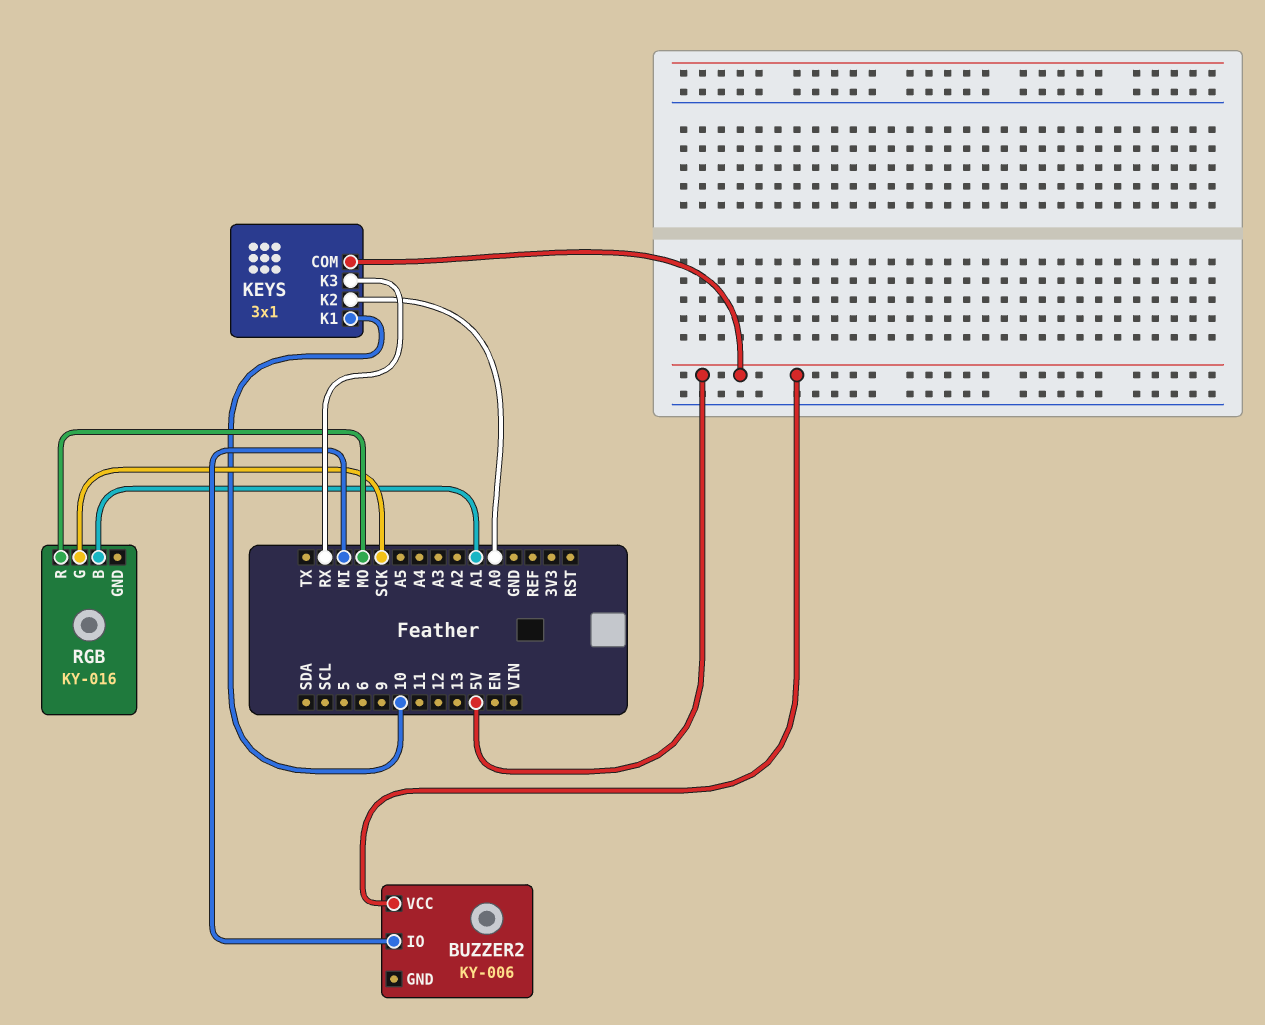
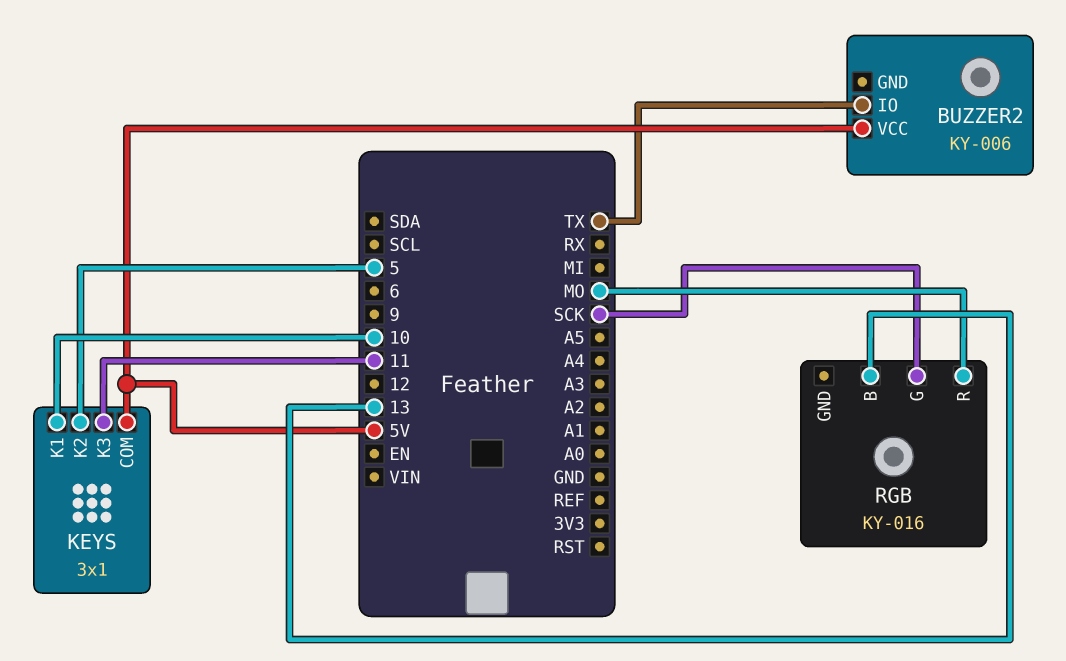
BUZZER2 pin IO: MI -> TX
KEYS pin K2: A0 -> 5
KEYS pin K3: RX -> 11
RGB pin B: A1 -> 13

